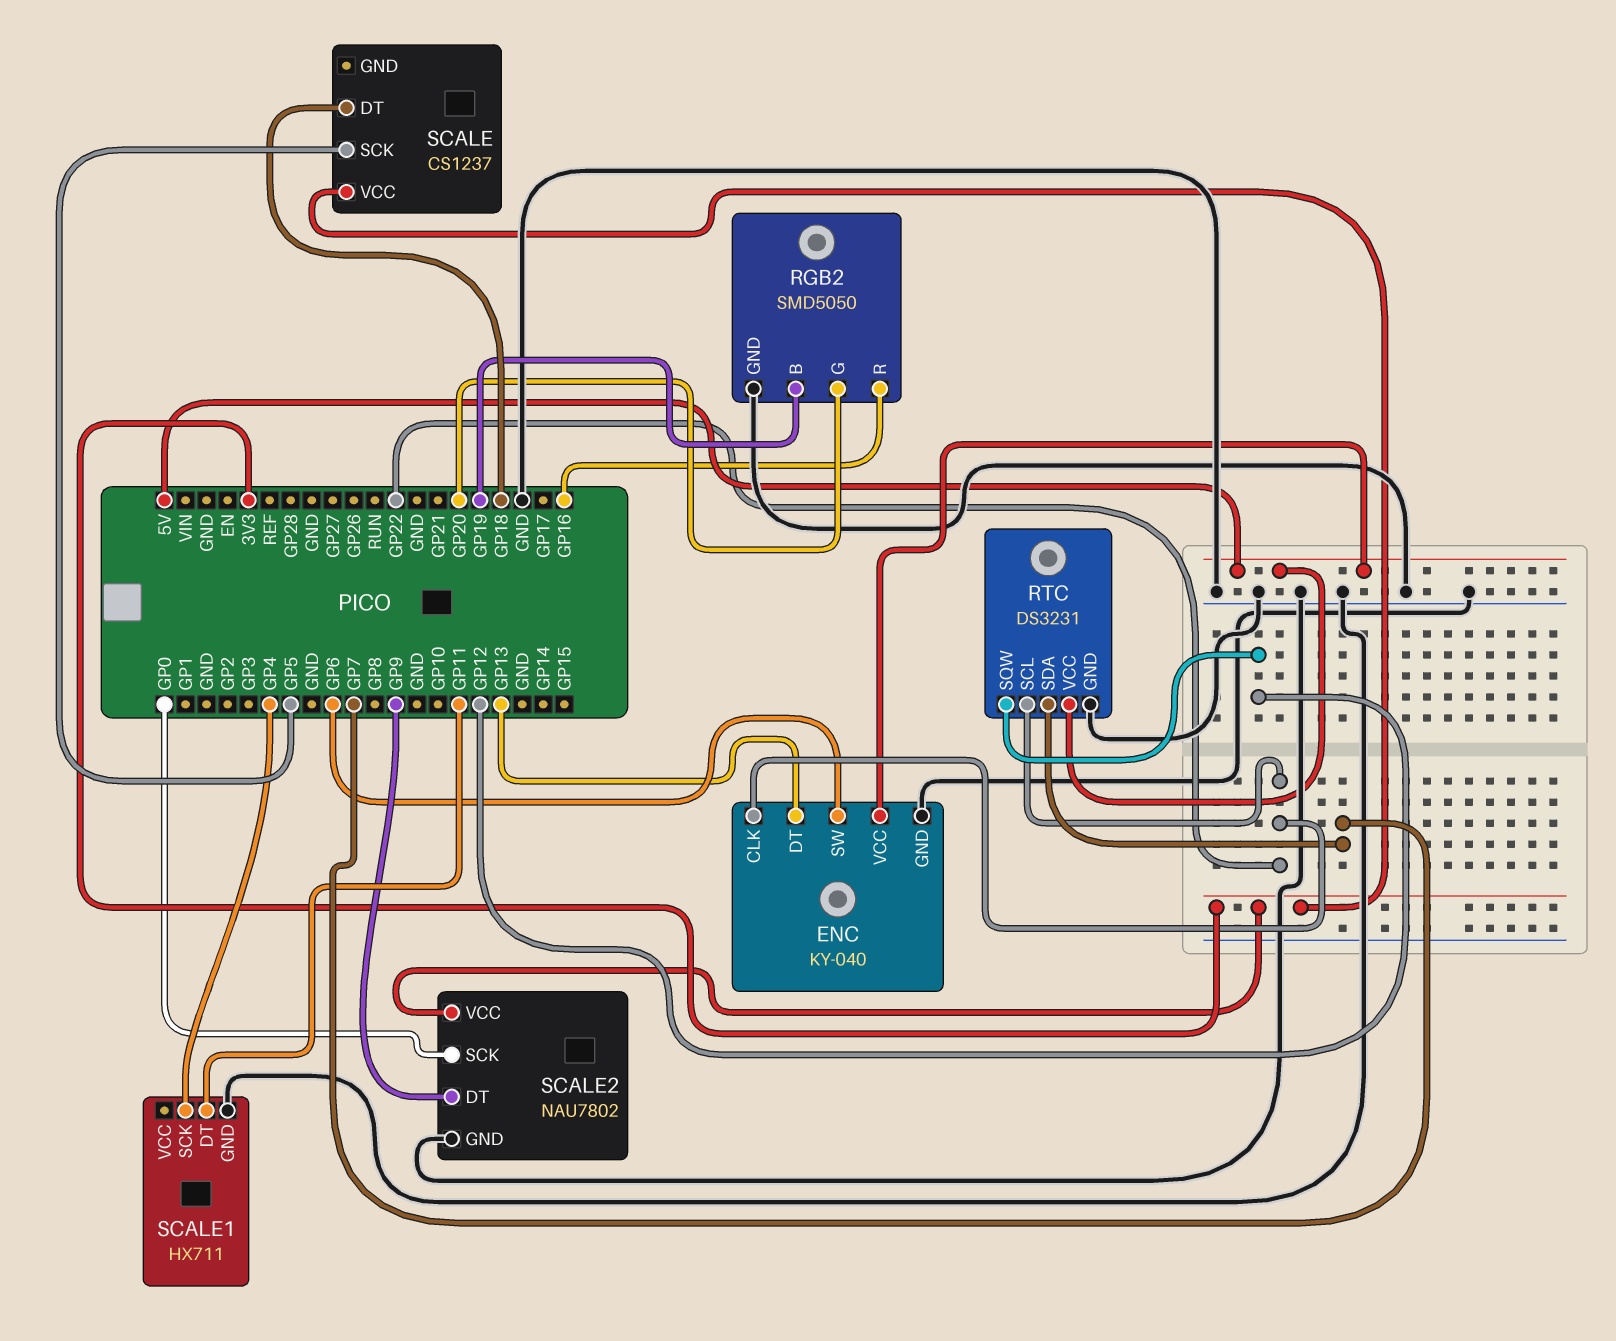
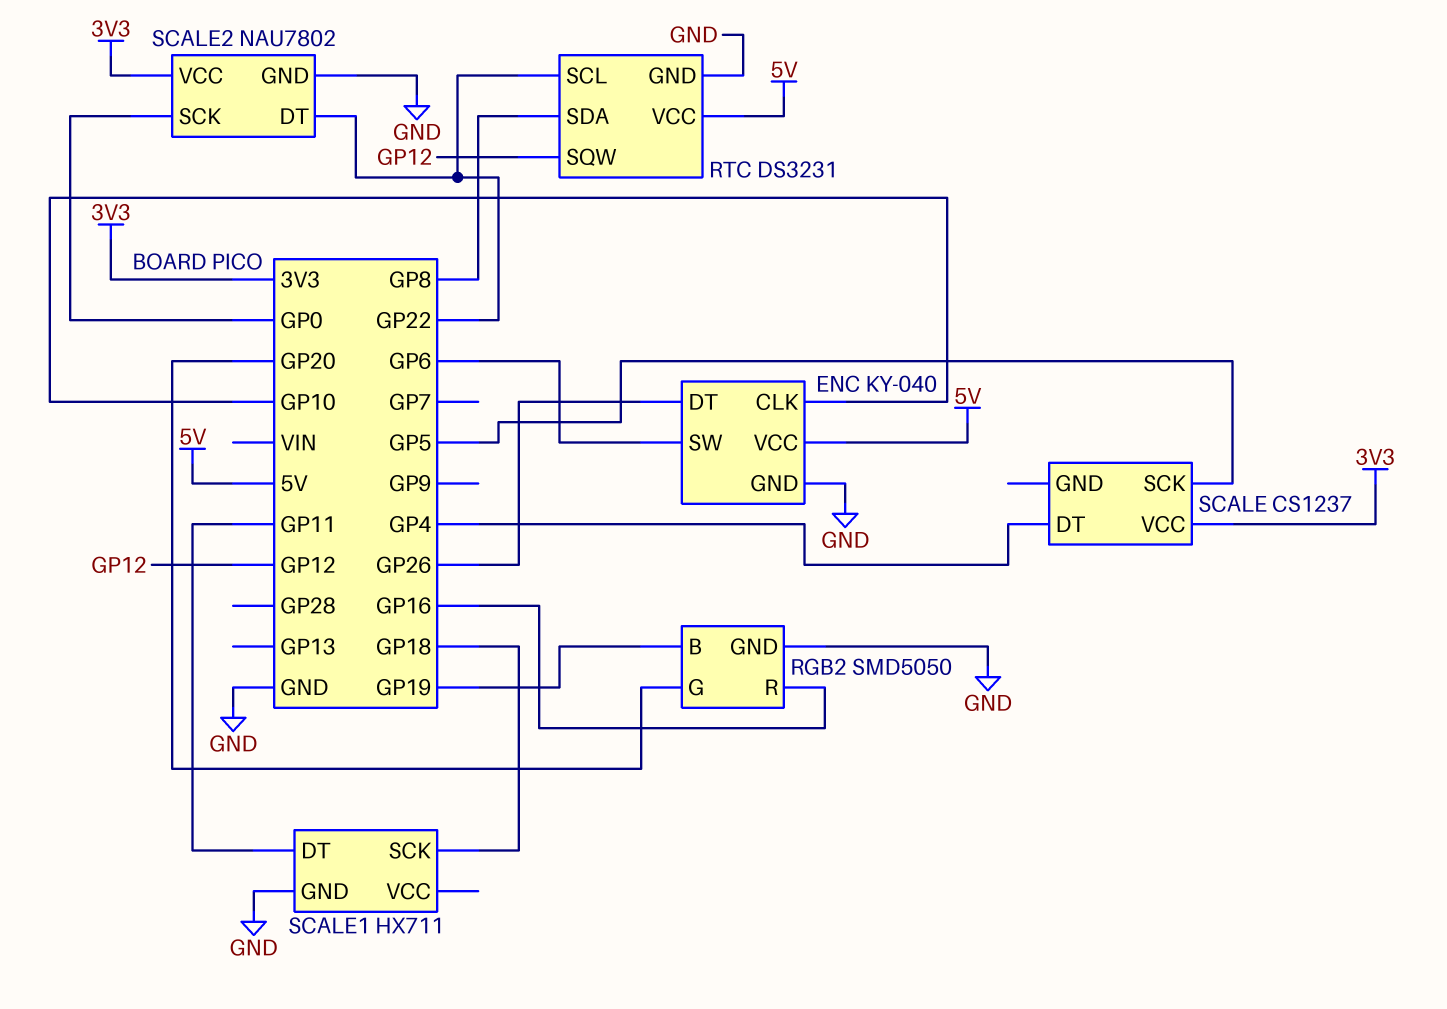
ENC pin CLK: GP22 -> GP10
ENC pin DT: GP13 -> GP26
RTC pin SDA: GP7 -> GP8
SCALE pin DT: GP18 -> GP4
SCALE1 pin SCK: GP4 -> GP18
SCALE2 pin DT: GP9 -> GP22

